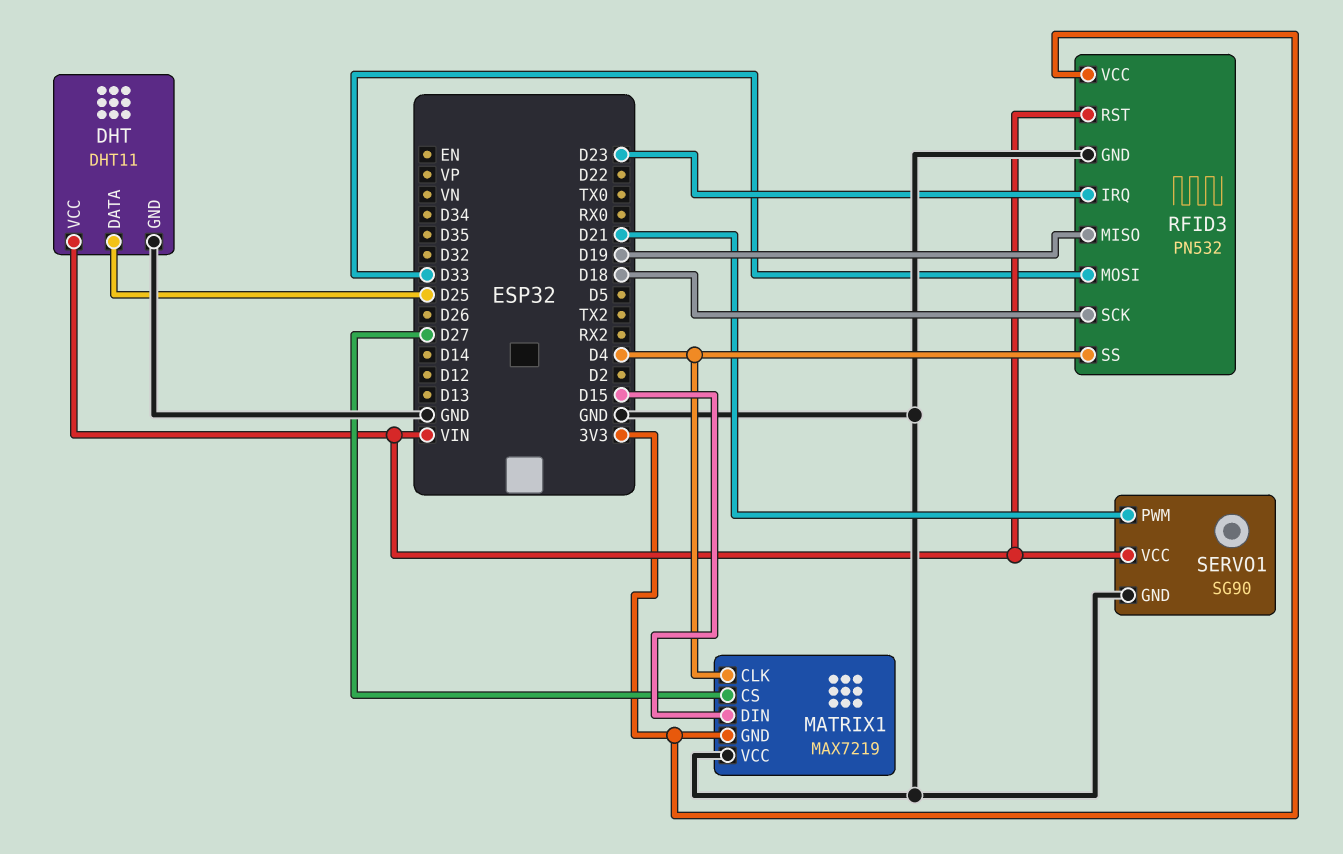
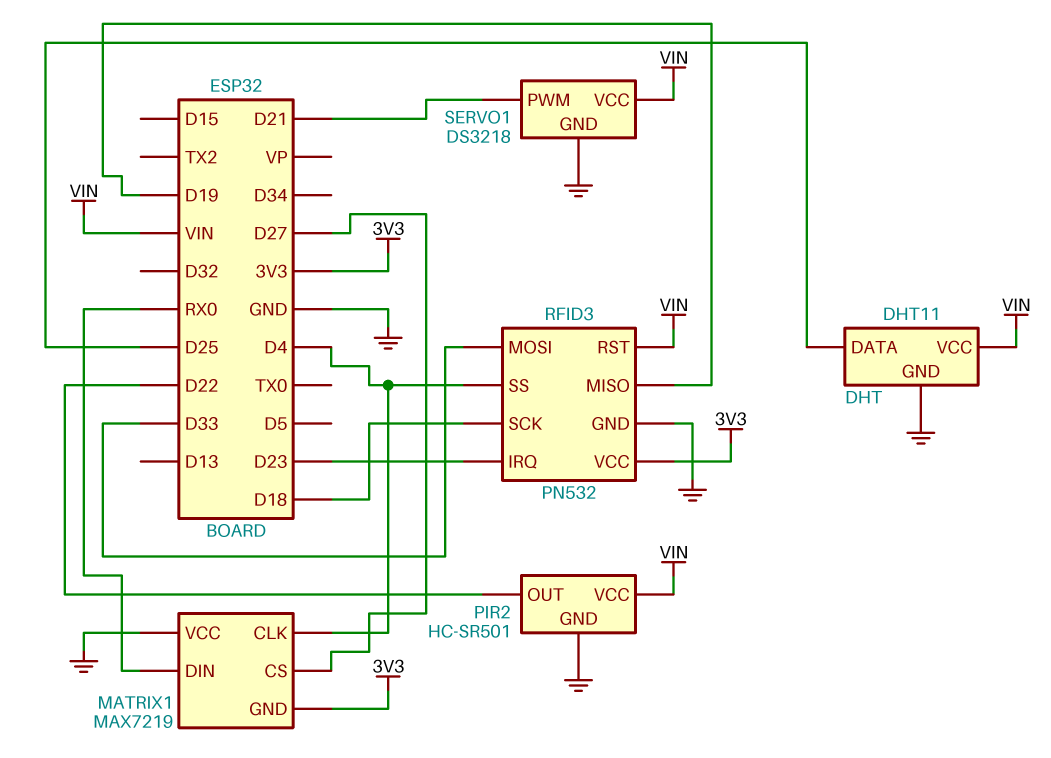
MATRIX1 pin DIN: D15 -> RX0
PIR2: none -> HC-SR501
PIR2 pin GND: none -> GND
PIR2 pin OUT: none -> D22
PIR2 pin VCC: none -> VIN
SERVO1: SG90 -> DS3218

